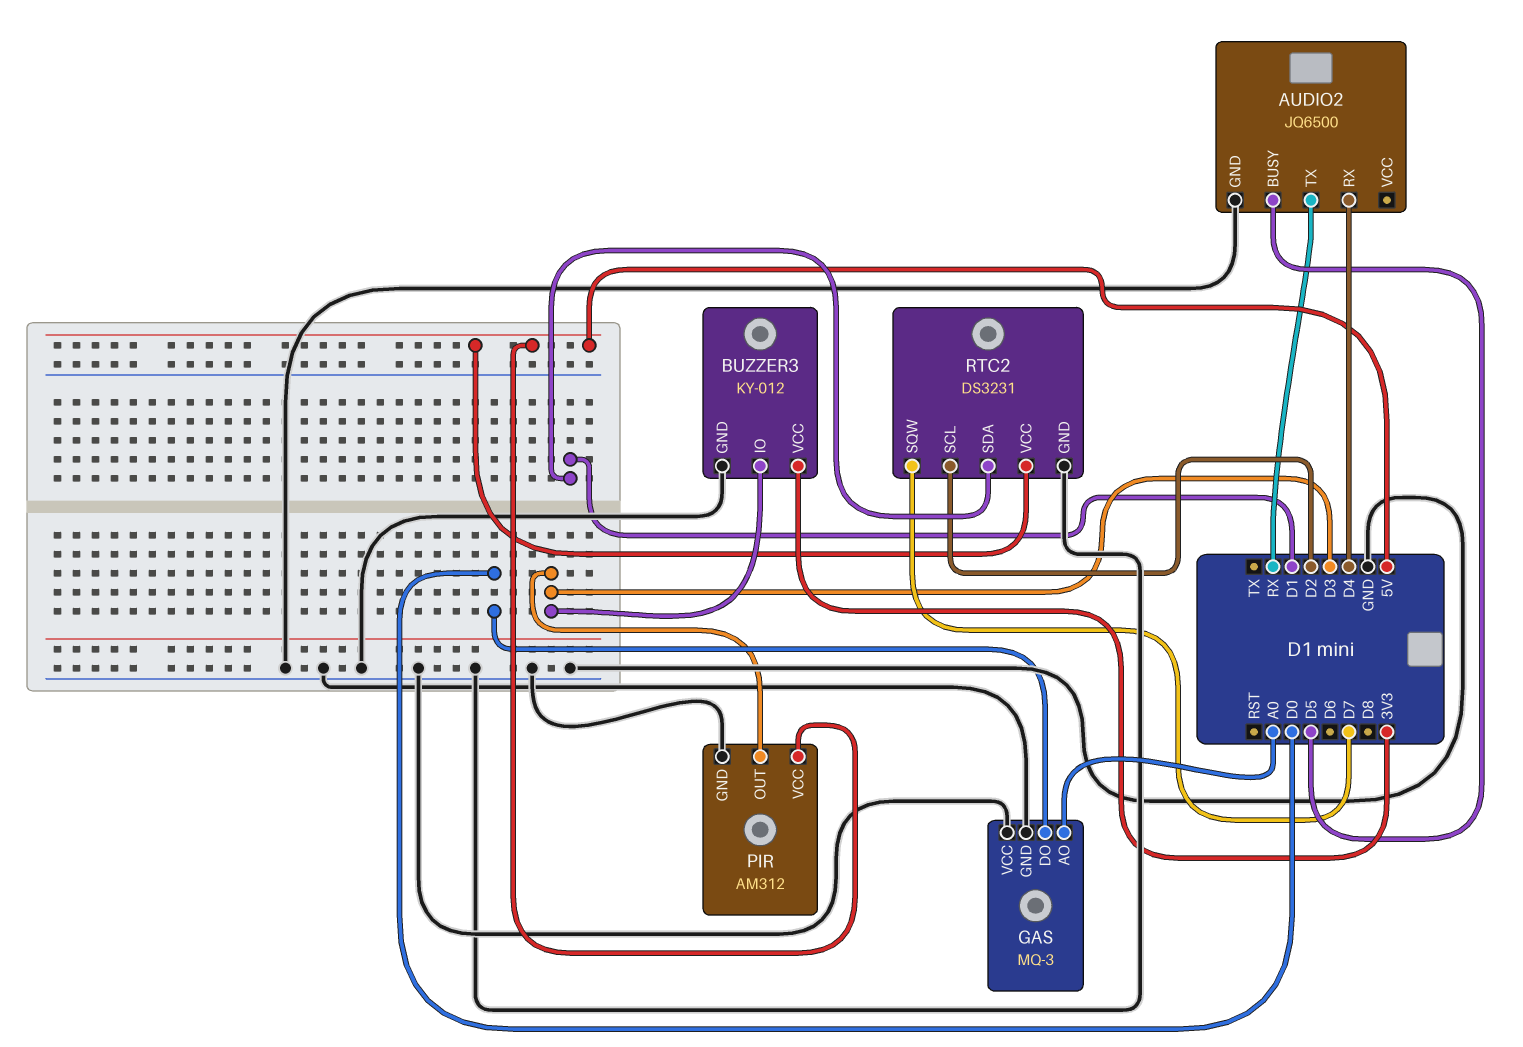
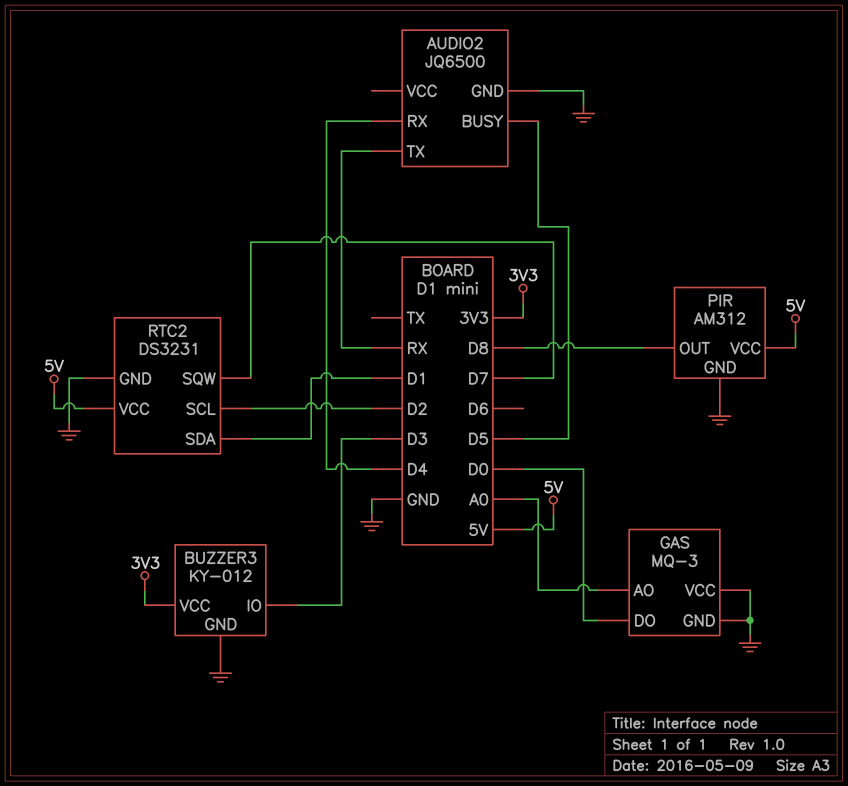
PIR pin OUT: D3 -> D8

